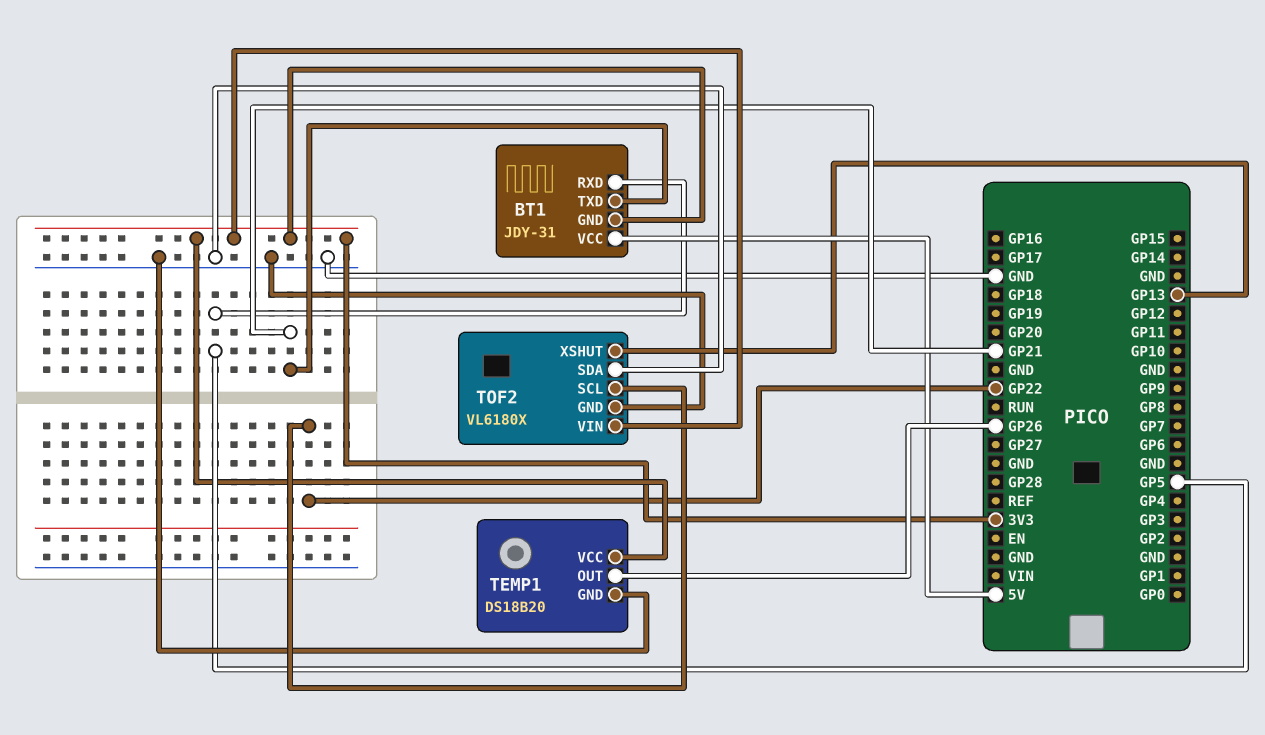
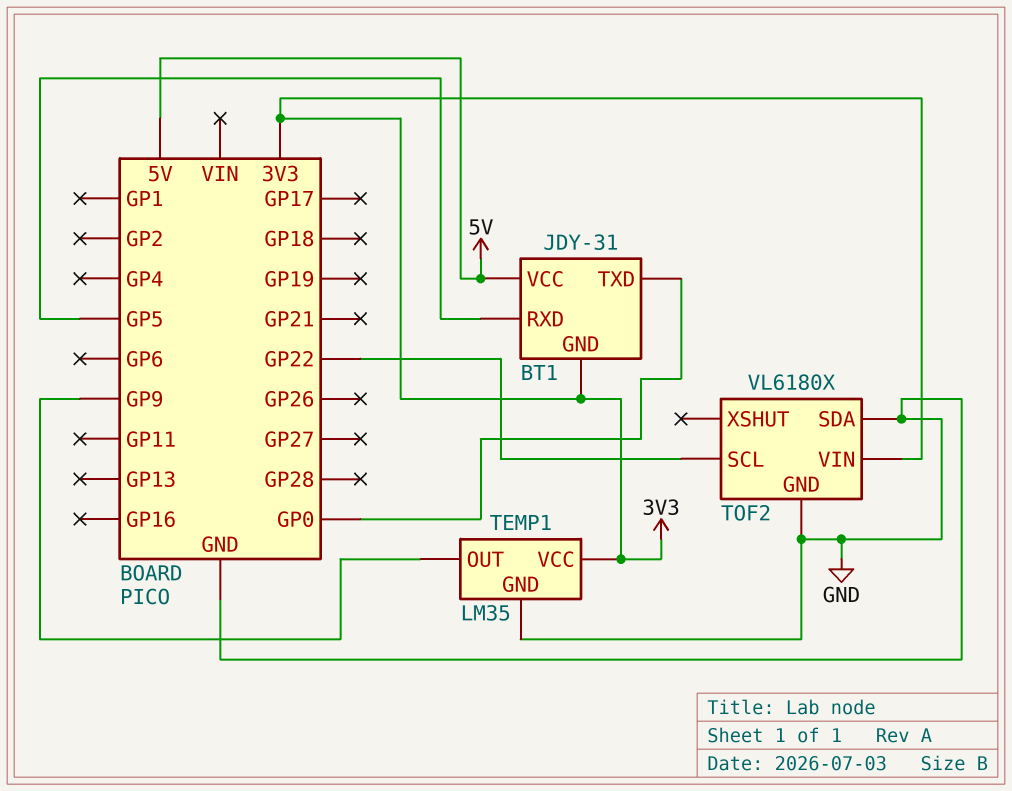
BT1 pin TXD: GP21 -> GP0
TEMP1: DS18B20 -> LM35
TEMP1 pin OUT: GP26 -> GP9
TOF2 pin XSHUT: GP13 -> none

